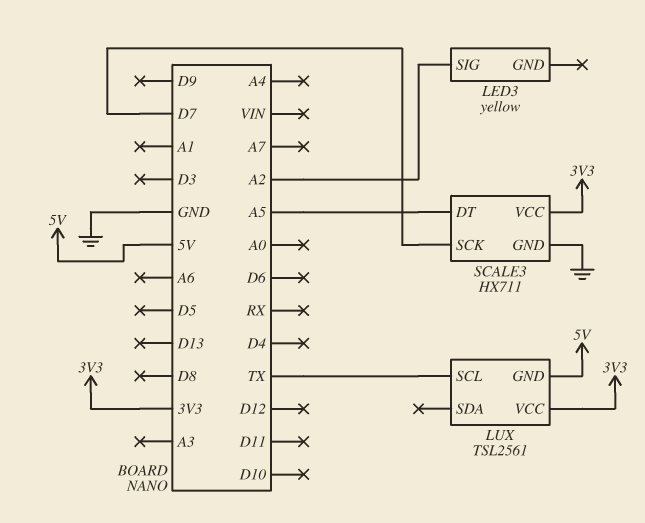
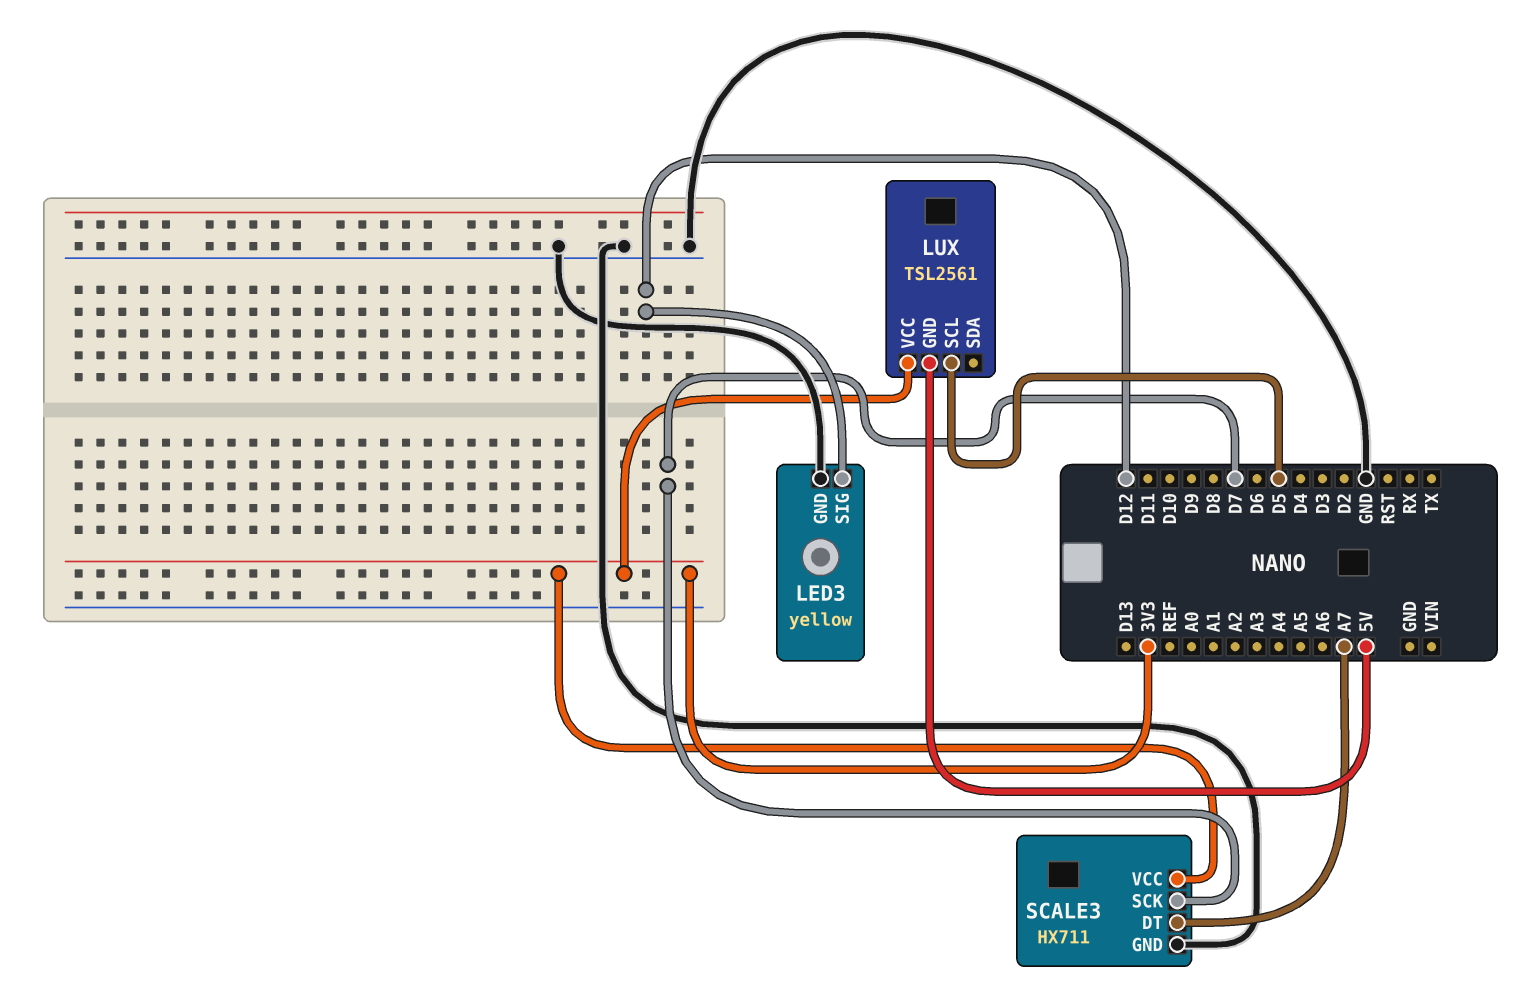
LED3 pin GND: none -> GND
LED3 pin SIG: A2 -> D12
LUX pin SCL: TX -> D5
SCALE3 pin DT: A5 -> A7

